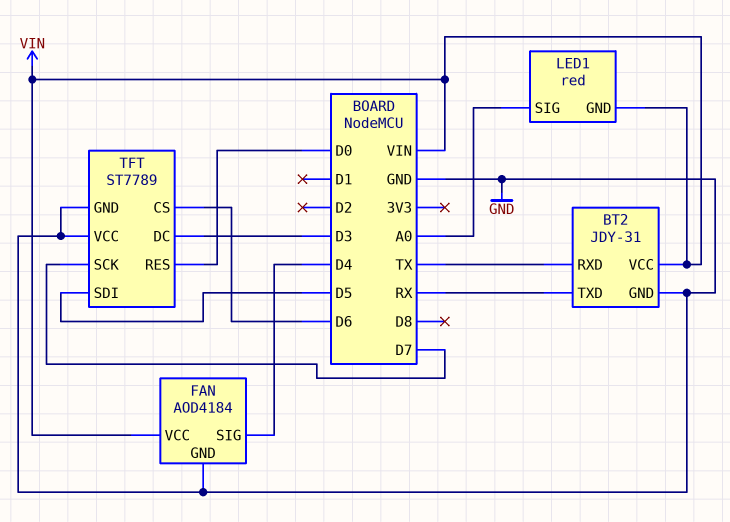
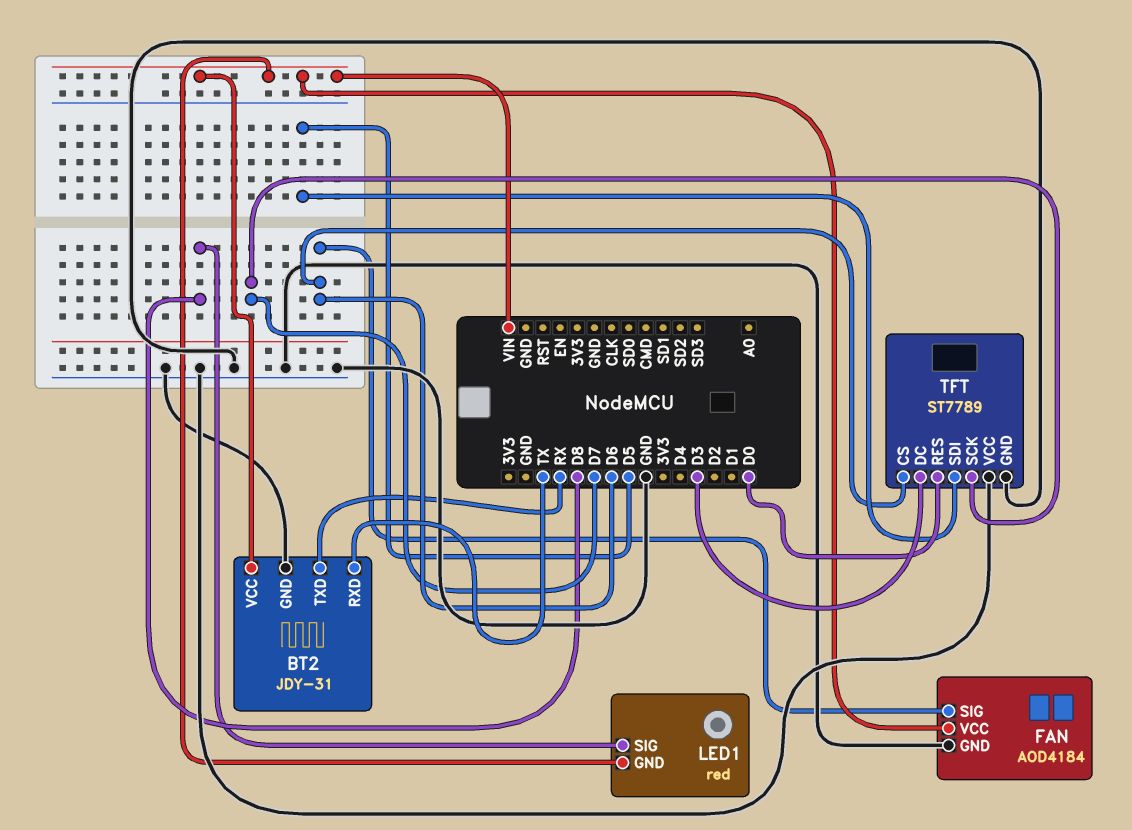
FAN pin SIG: D4 -> D6
LED1 pin SIG: A0 -> D8

